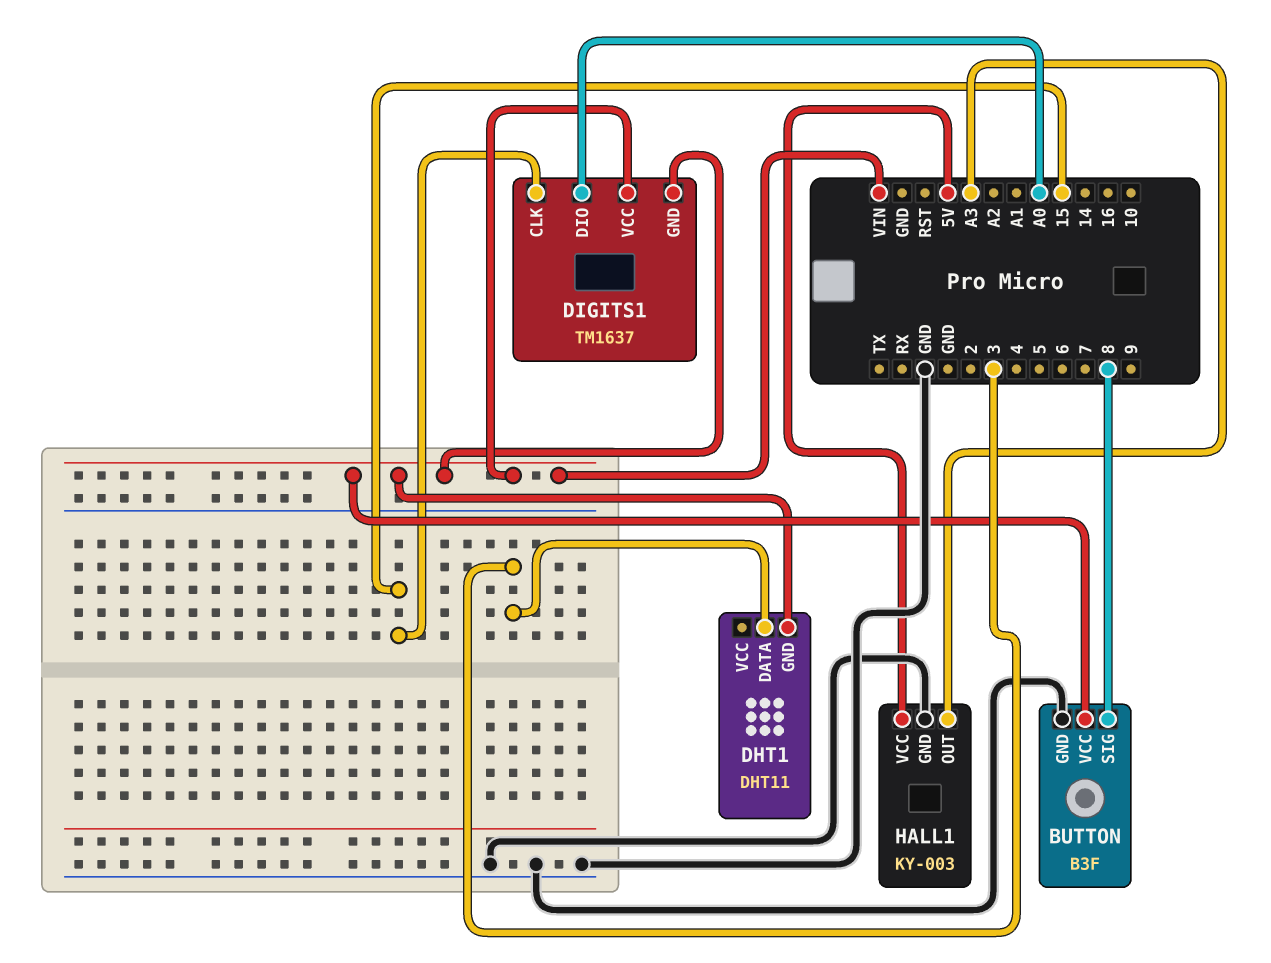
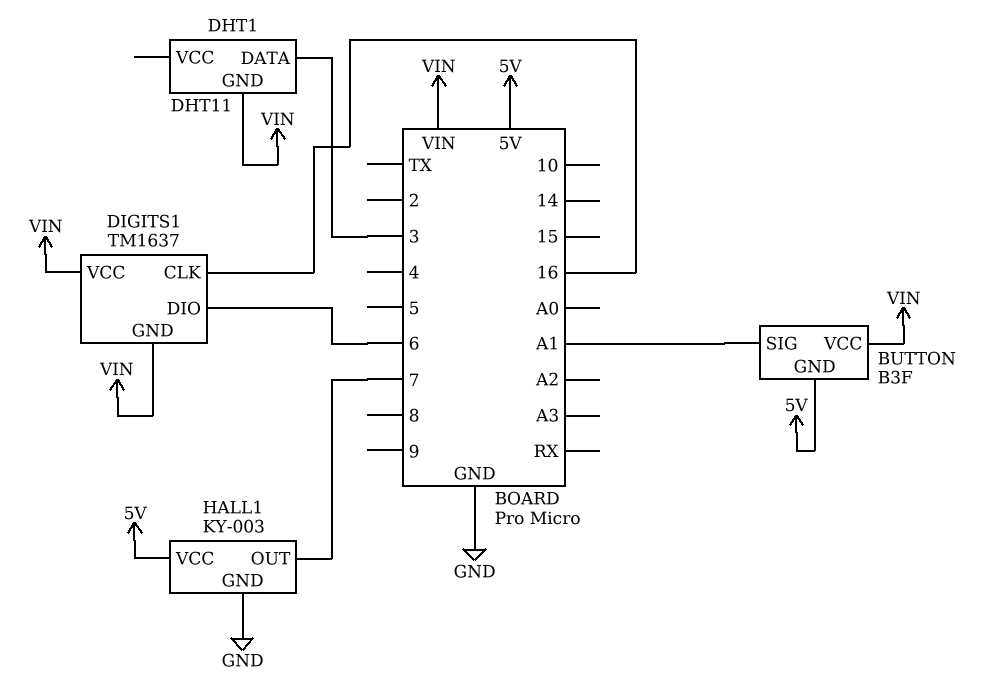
BUTTON pin GND: GND -> 5V
BUTTON pin SIG: 8 -> A1
DIGITS1 pin CLK: 15 -> 16
DIGITS1 pin DIO: A0 -> 6
HALL1 pin OUT: A3 -> 7

